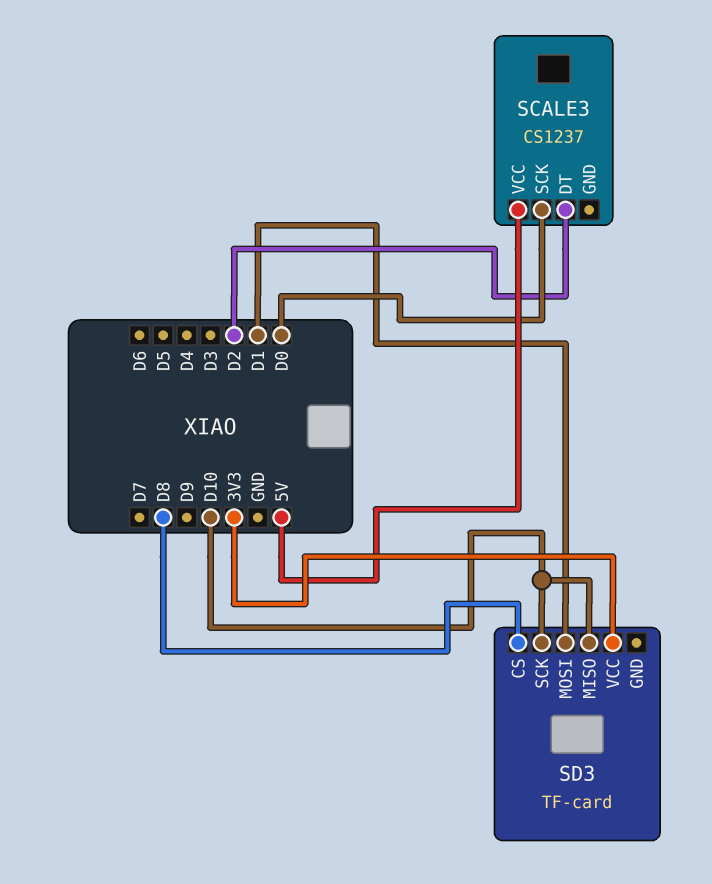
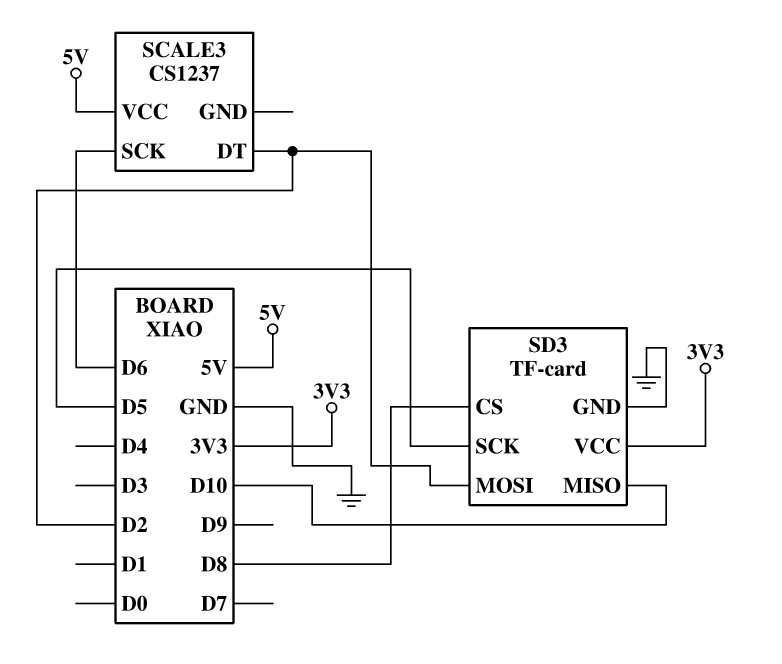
SCALE3 pin SCK: D0 -> D6
SD3 pin GND: none -> GND
SD3 pin MOSI: D1 -> D2
SD3 pin SCK: D10 -> D5

